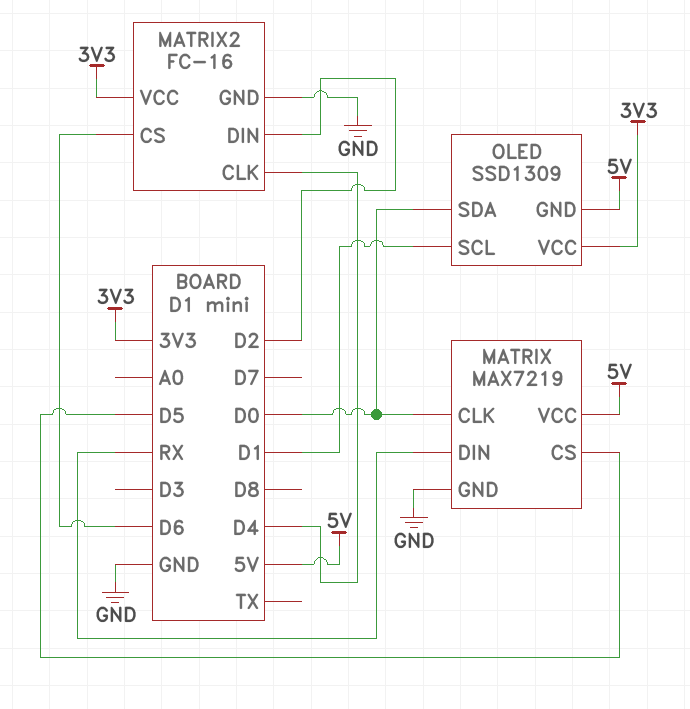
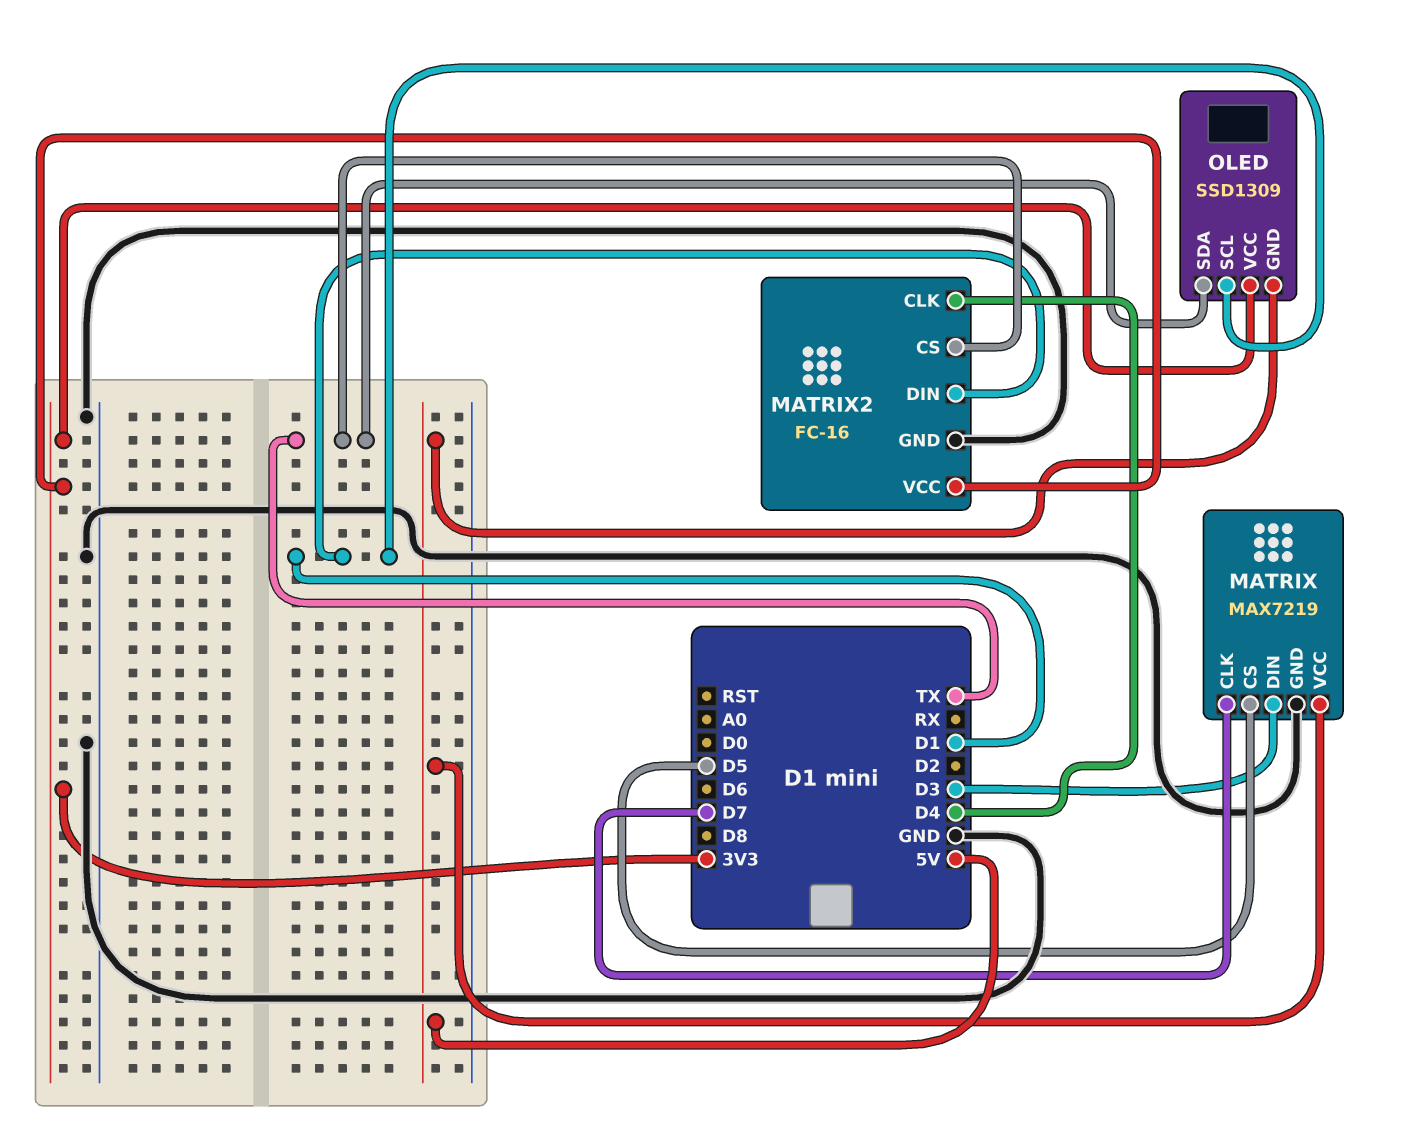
MATRIX pin CLK: D0 -> D7
MATRIX pin DIN: RX -> D3
MATRIX2 pin CS: D6 -> TX
MATRIX2 pin DIN: D2 -> D1
OLED pin SDA: D0 -> TX

